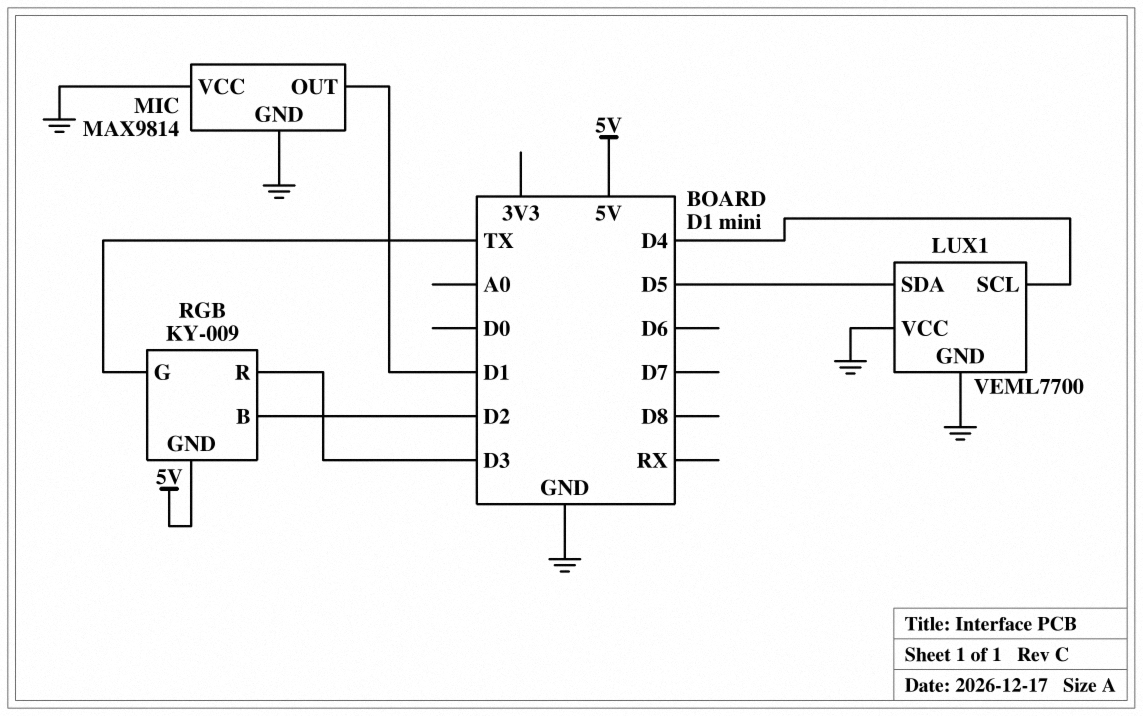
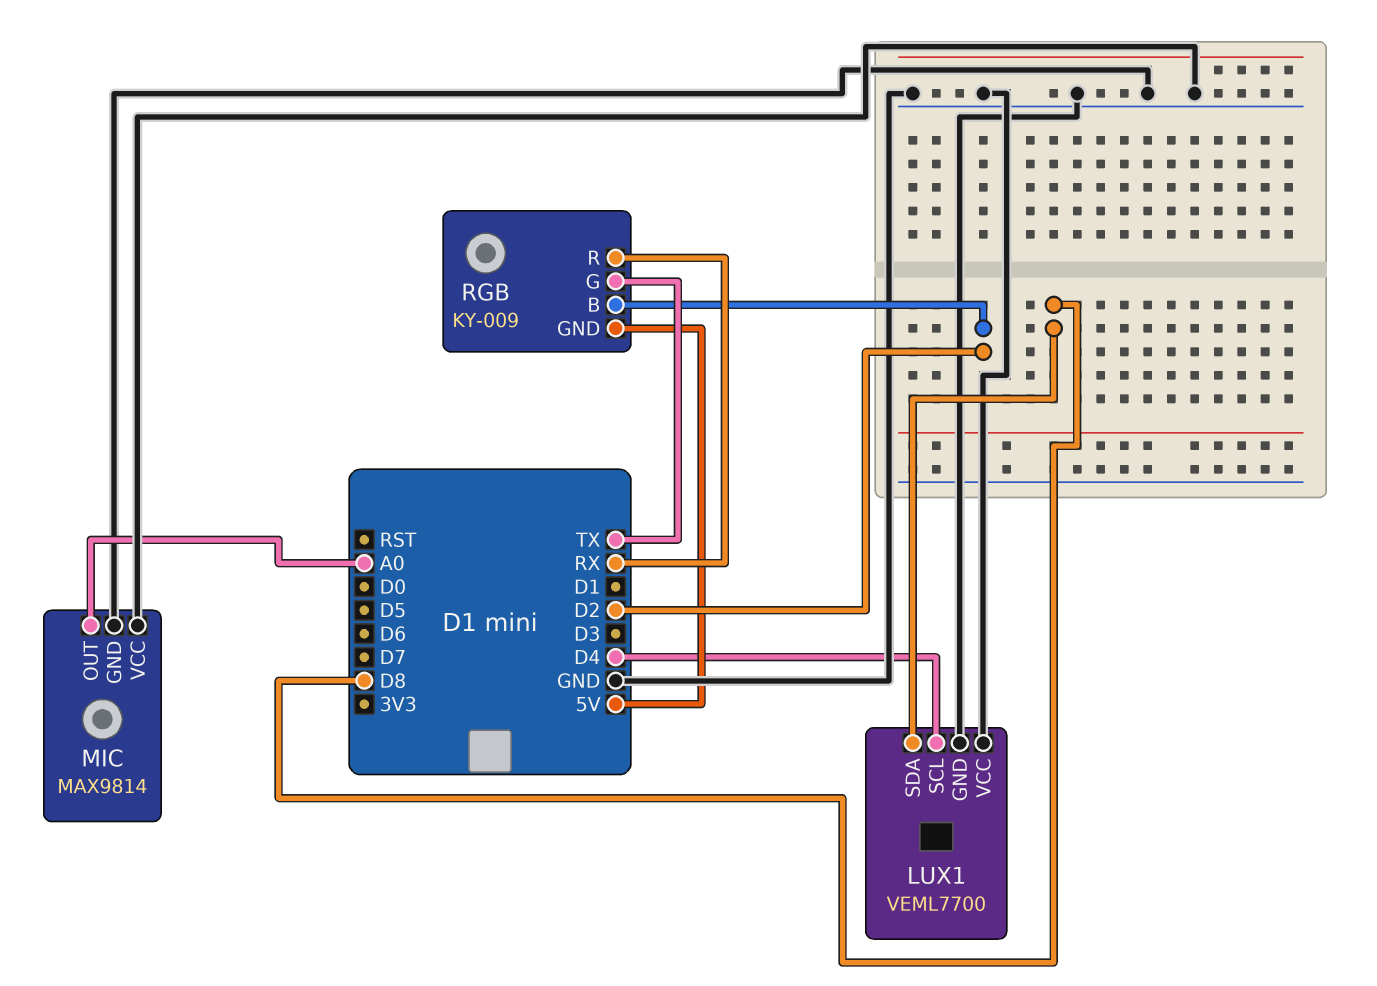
LUX1 pin SDA: D5 -> D8
MIC pin OUT: D1 -> A0
RGB pin R: D3 -> RX

